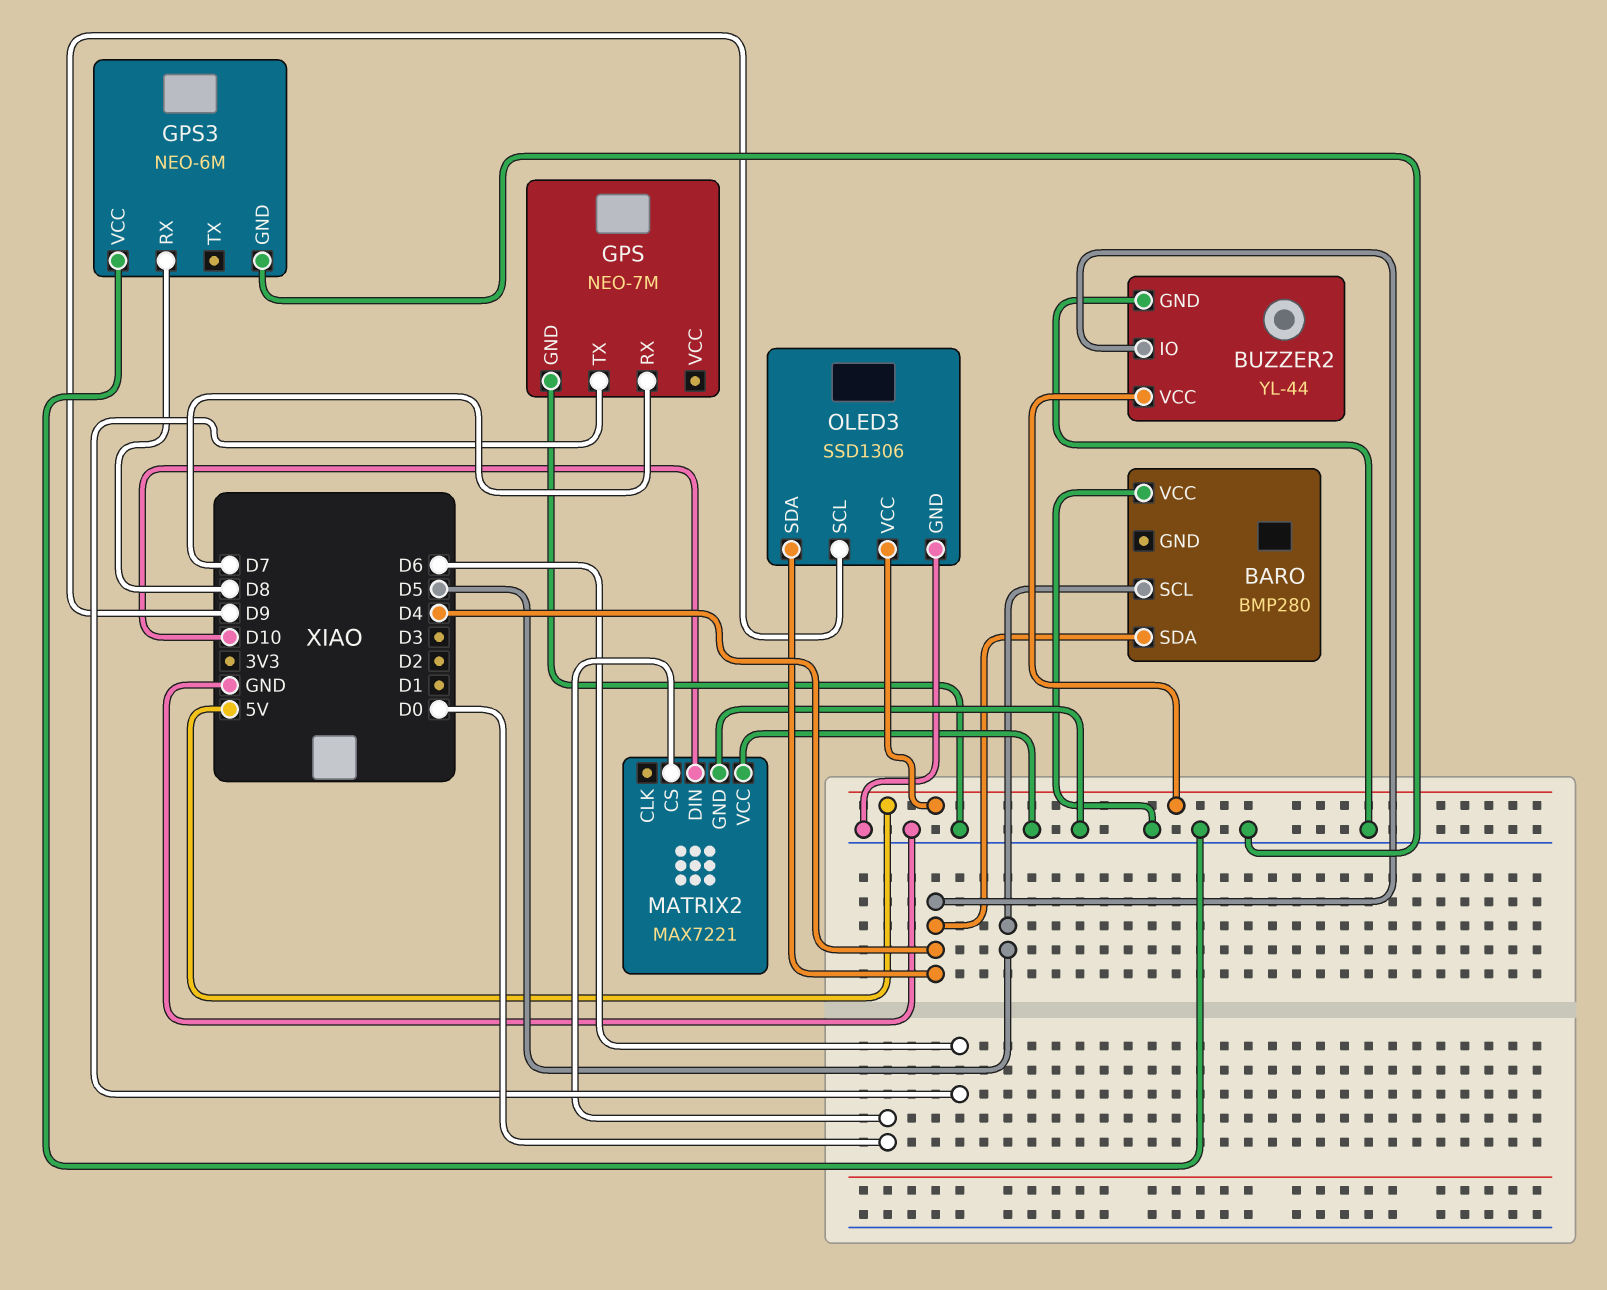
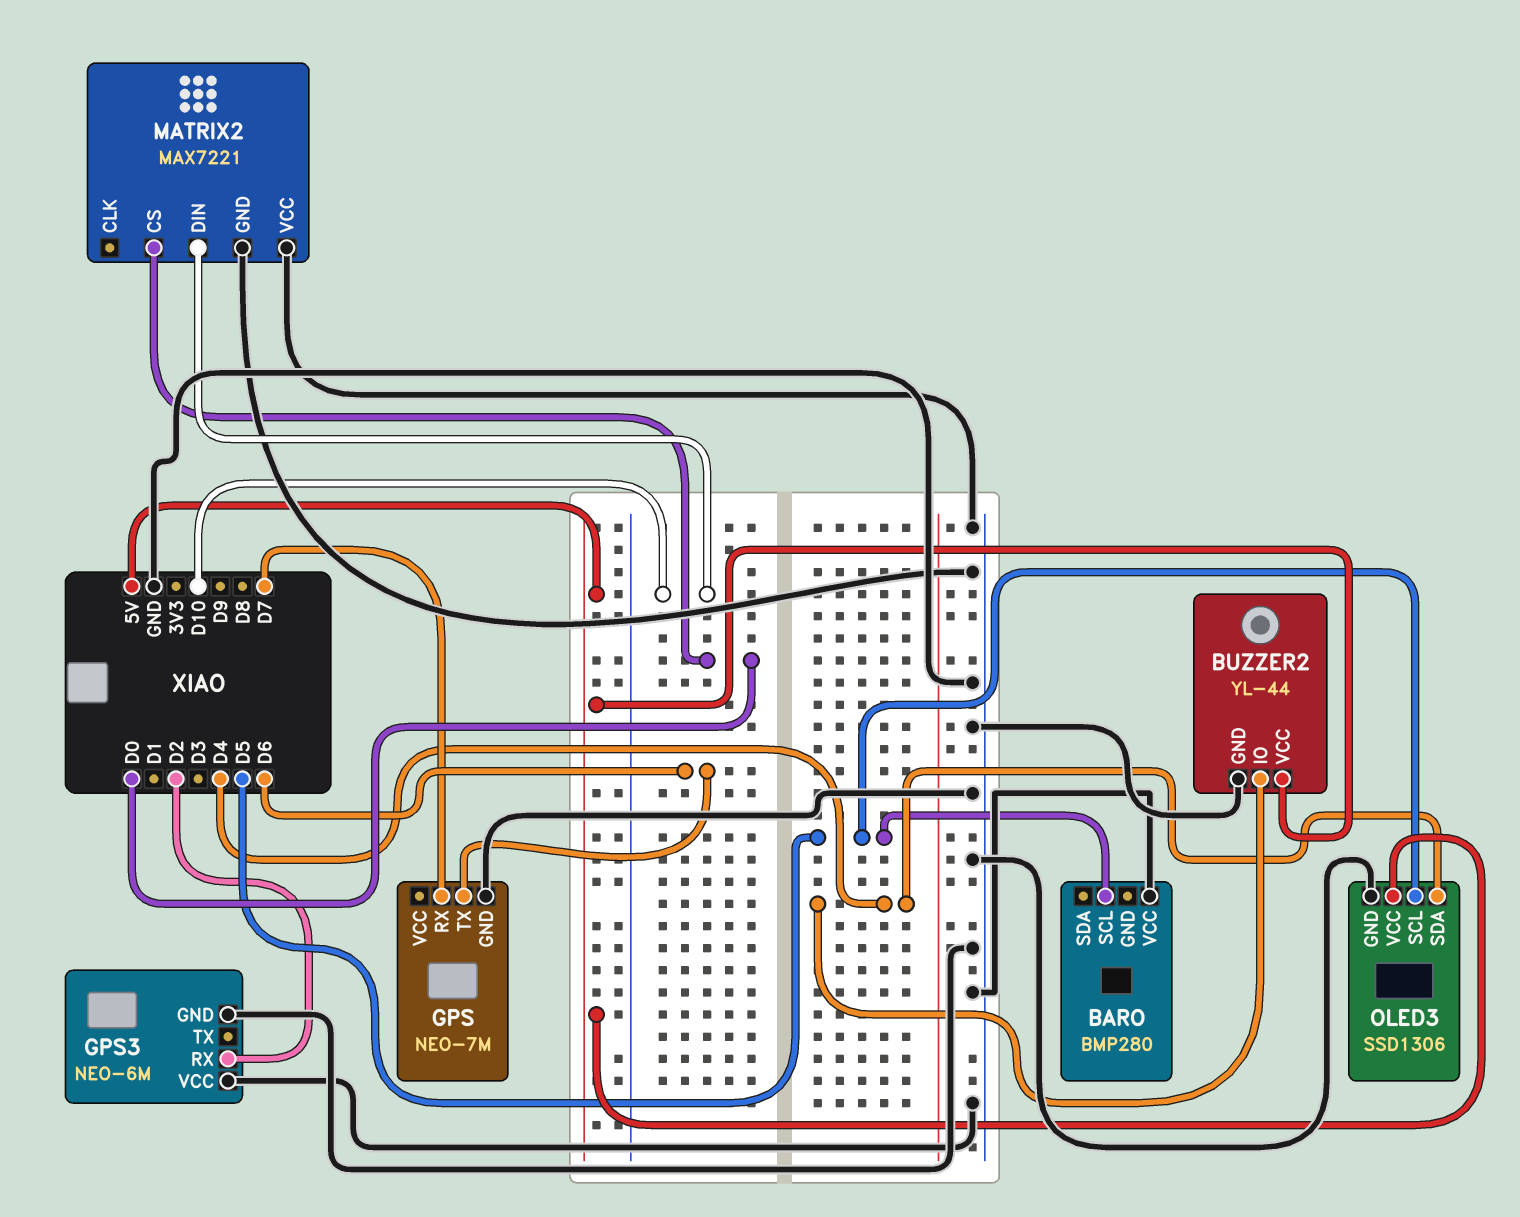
BARO pin SDA: D4 -> none
GPS3 pin RX: D8 -> D2
OLED3 pin SCL: D9 -> D5

